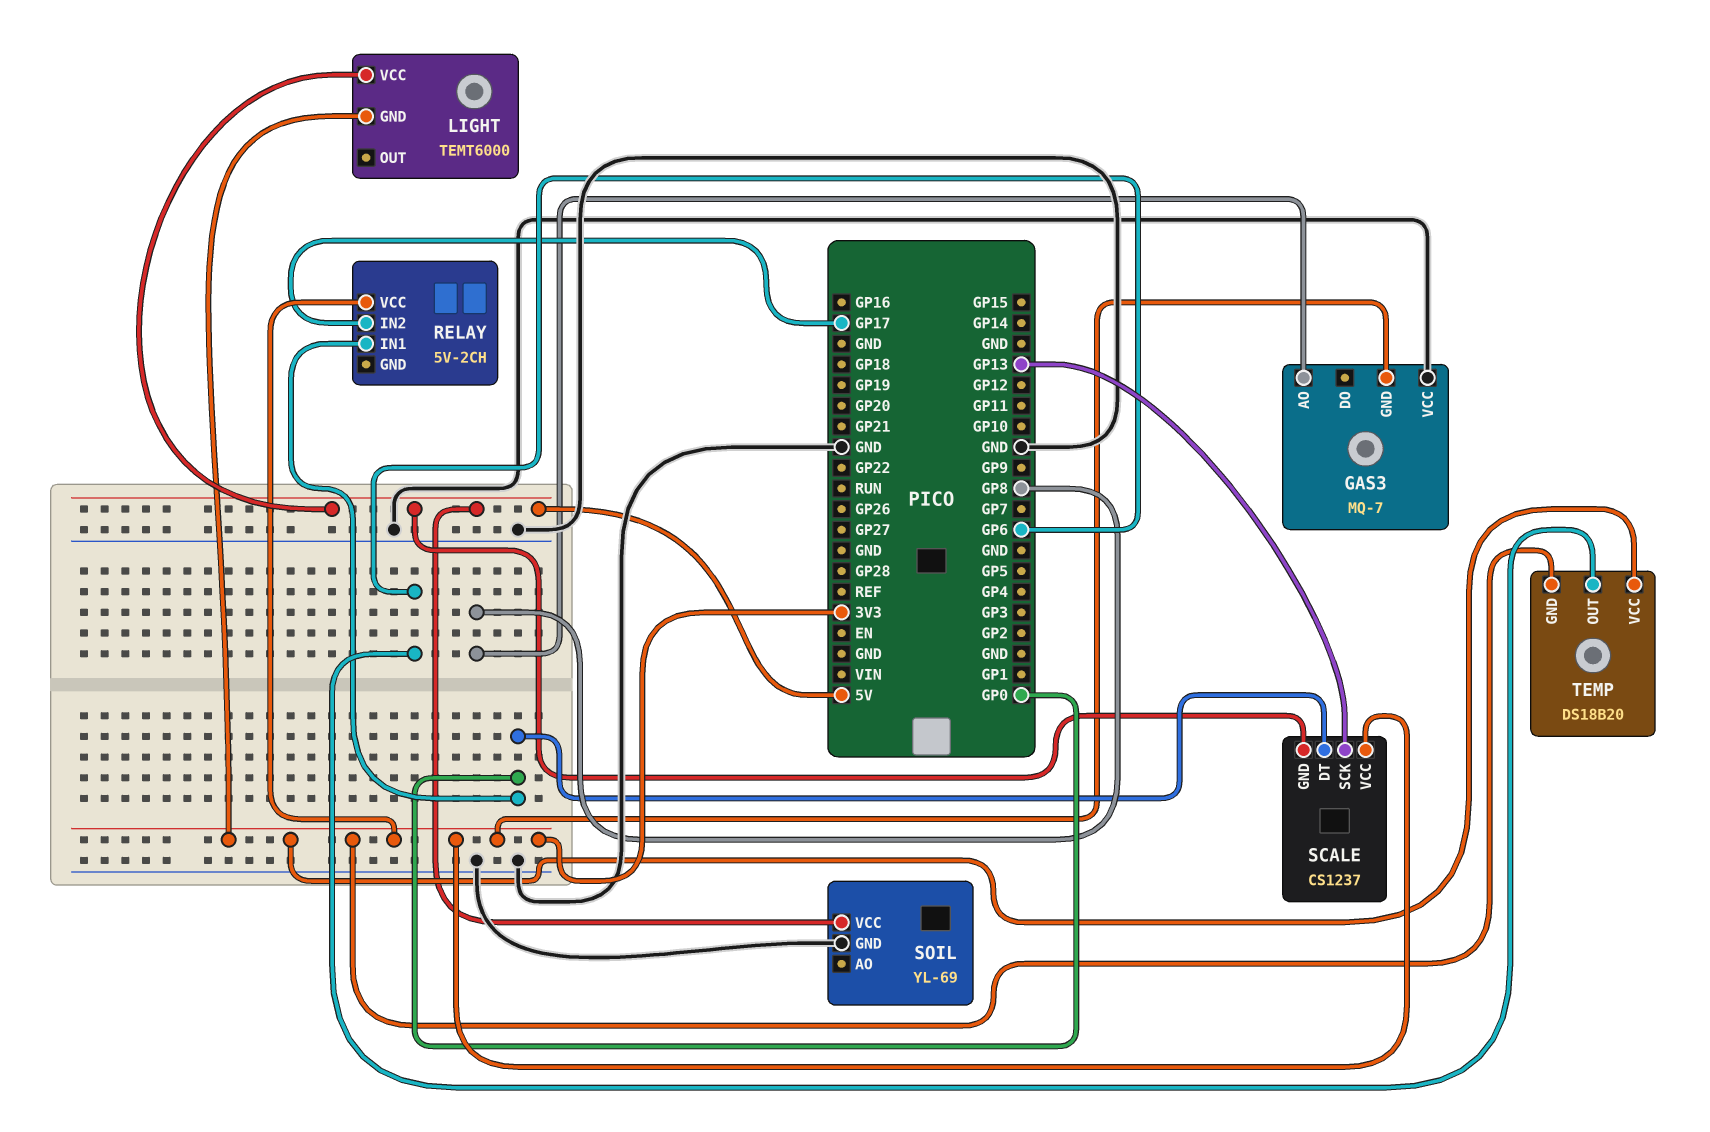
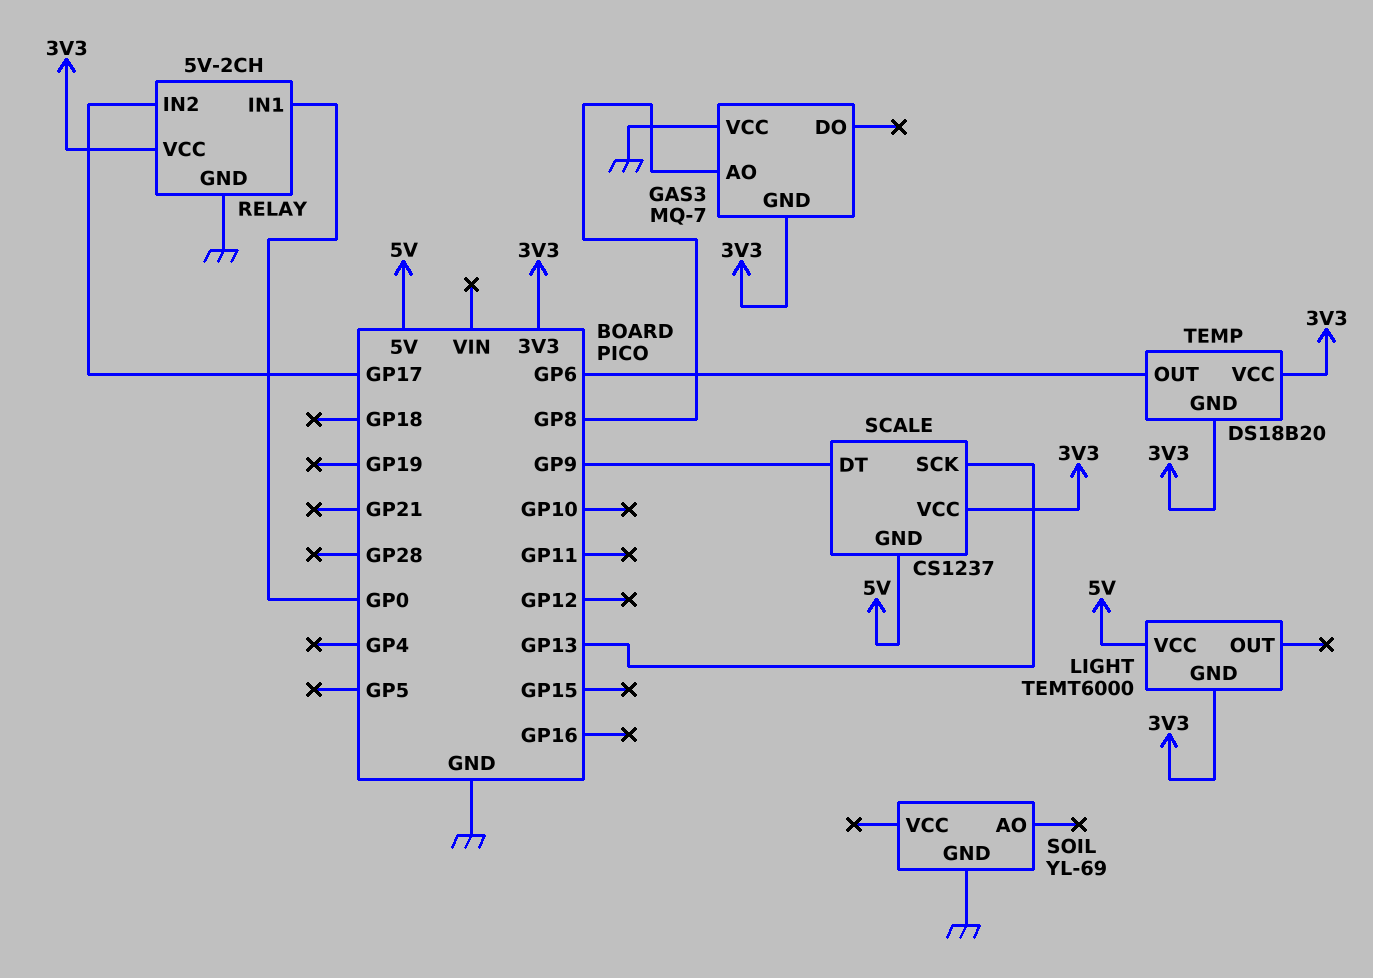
RELAY pin GND: none -> GND
SCALE pin DT: GP0 -> GP9
SOIL pin VCC: 5V -> none

